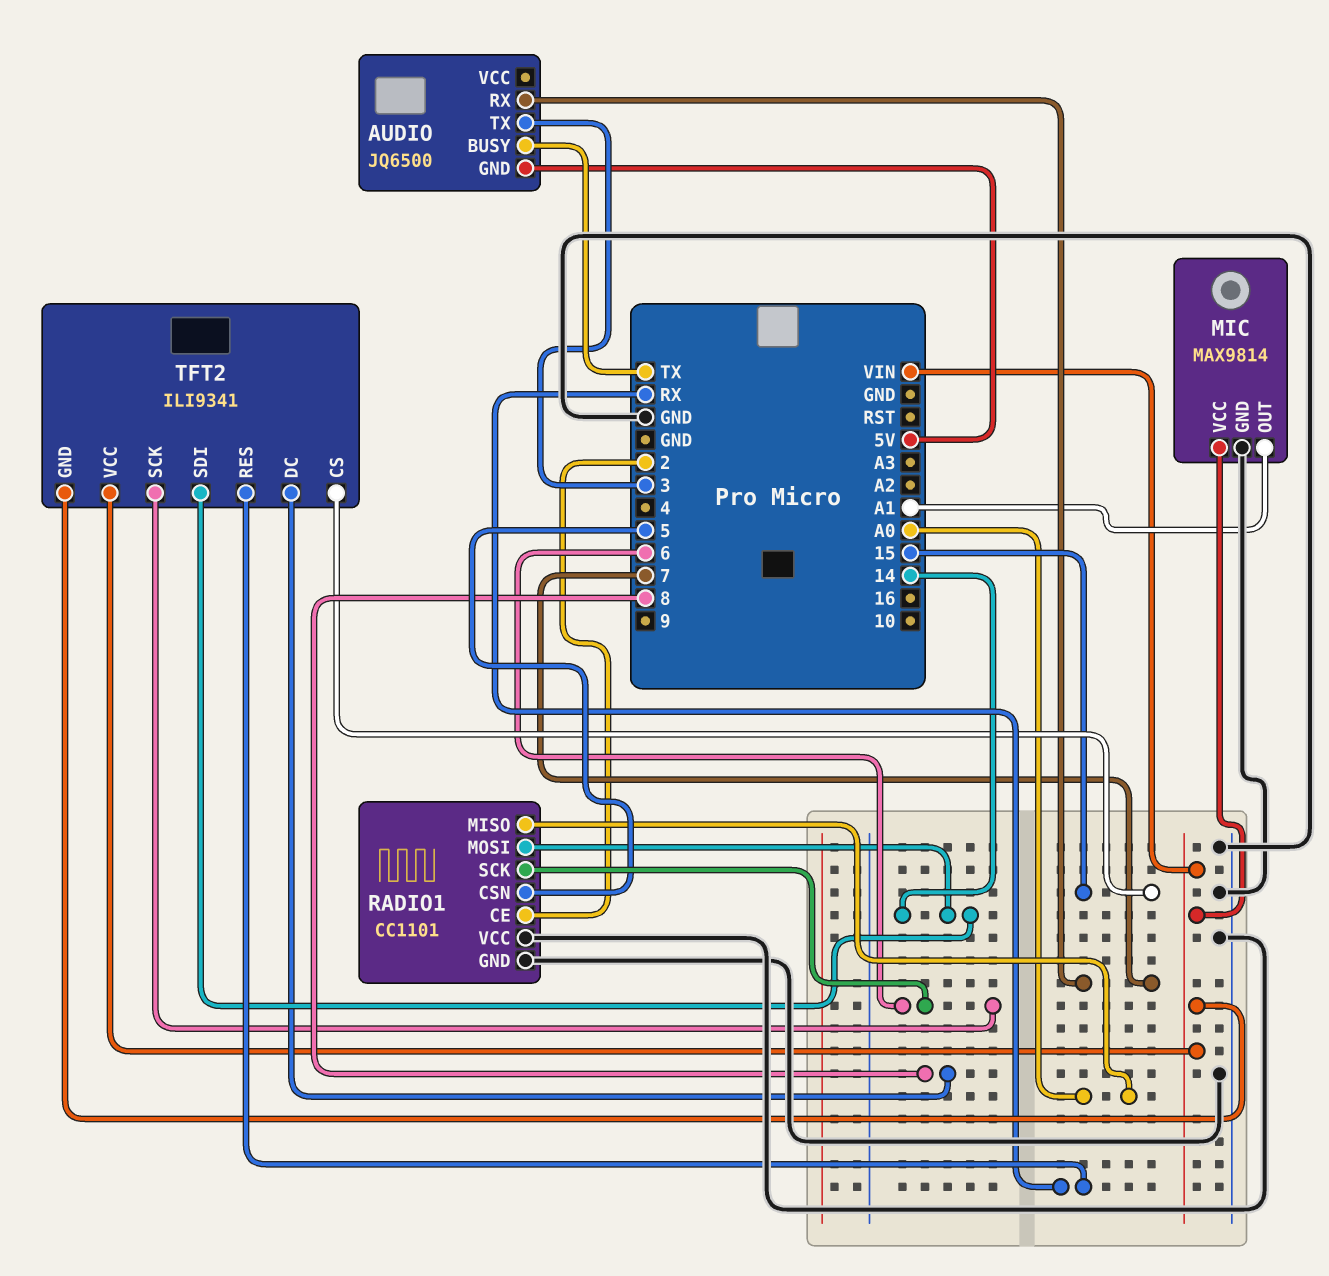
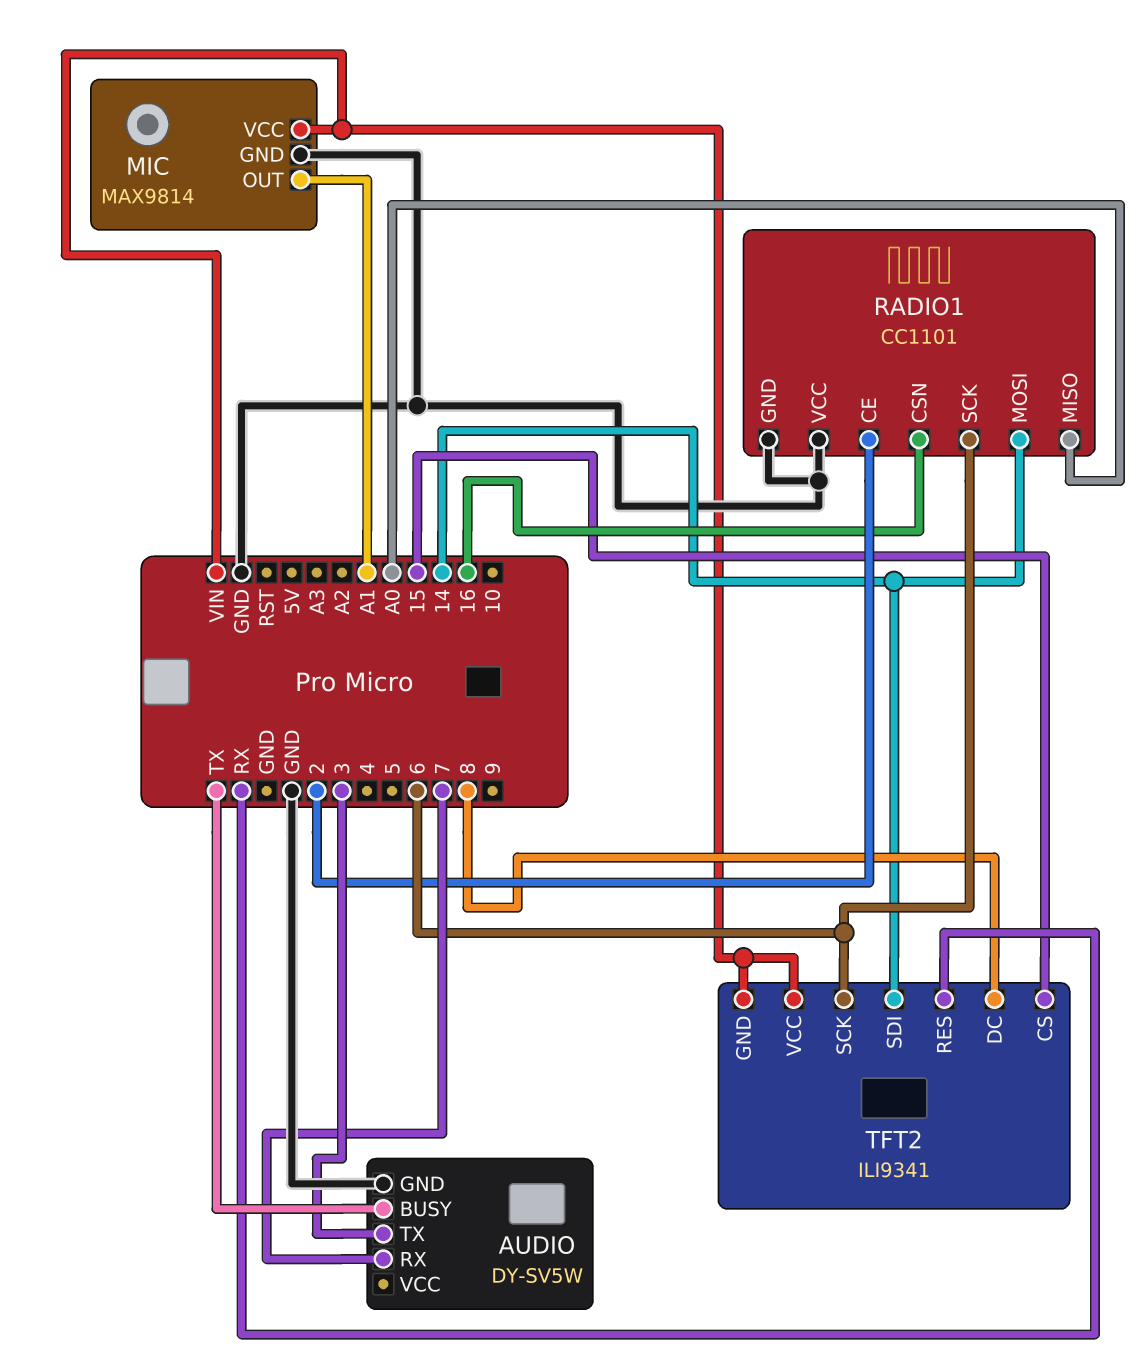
AUDIO: JQ6500 -> DY-SV5W
AUDIO pin GND: 5V -> GND
RADIO1 pin CSN: 5 -> 16

